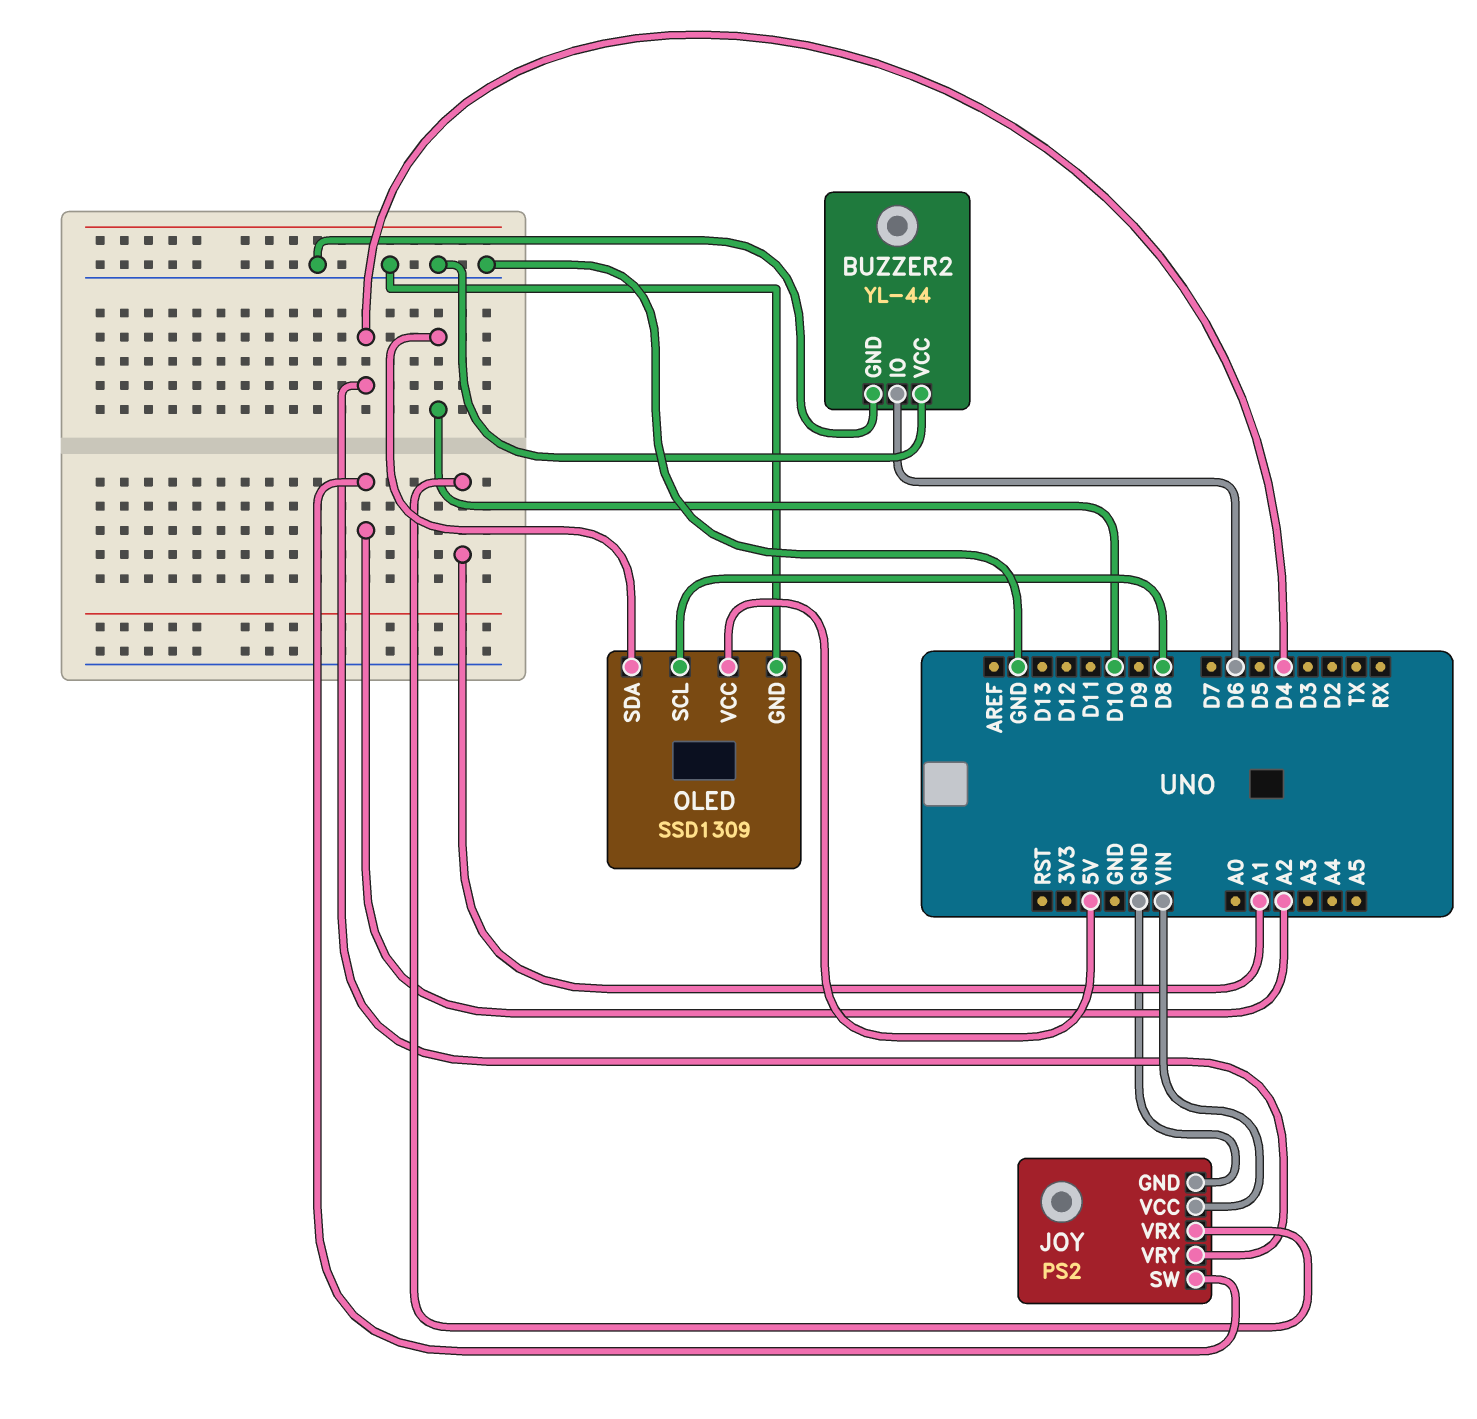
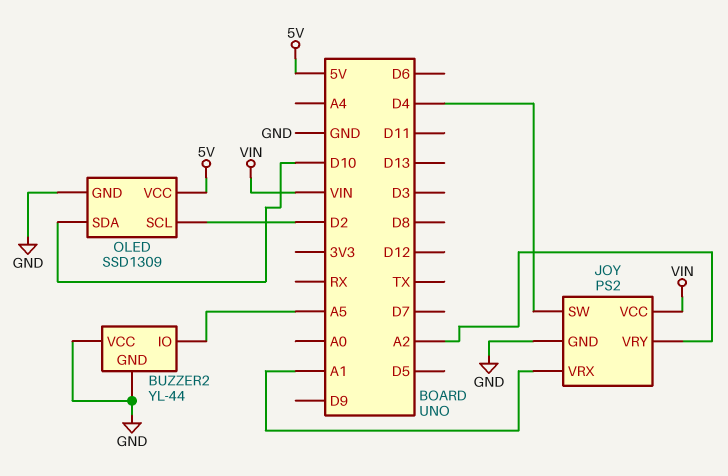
BUZZER2 pin IO: D6 -> A5
JOY pin SW: A2 -> D4
JOY pin VRY: D4 -> A2
OLED pin SCL: D8 -> D2

